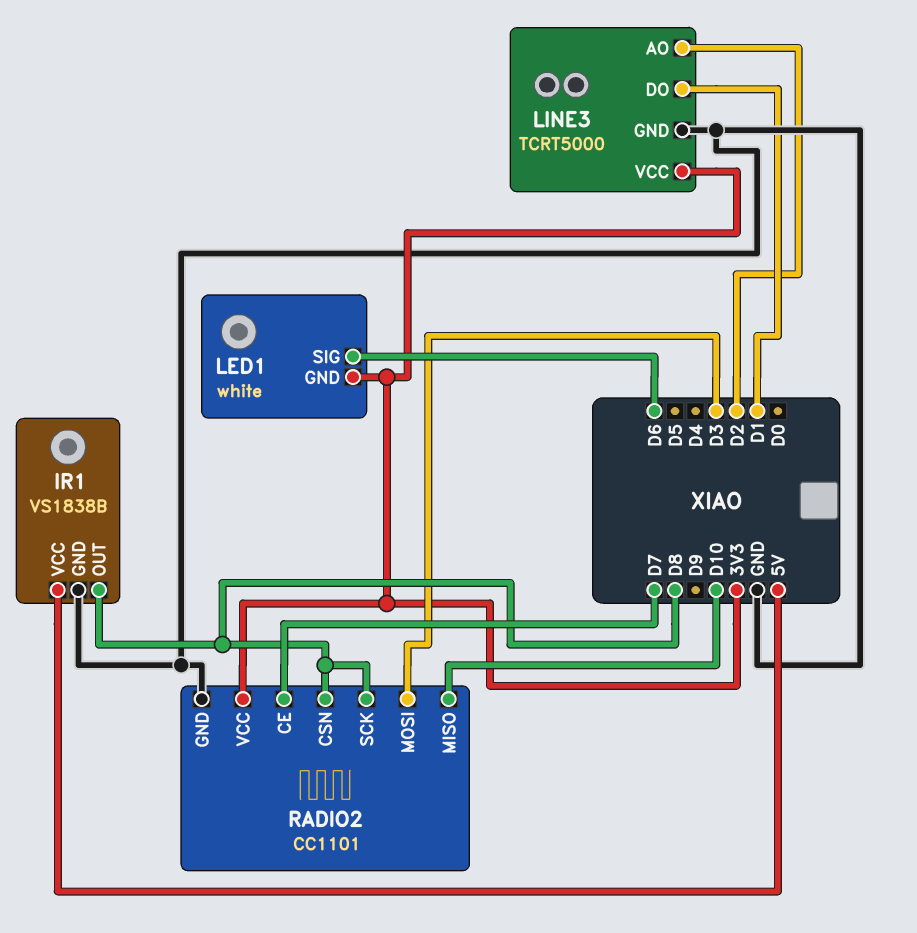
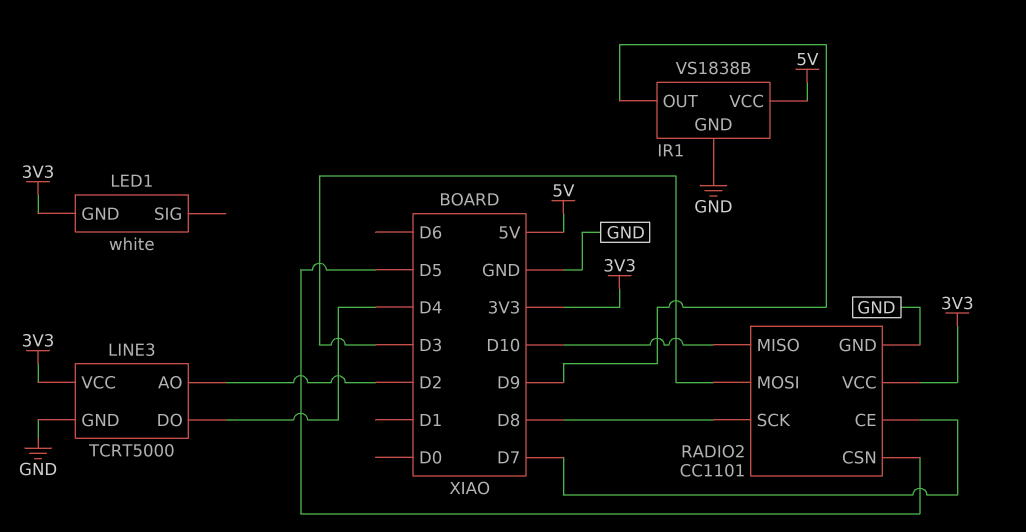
IR1 pin OUT: D8 -> D9
LED1 pin SIG: D6 -> none
LINE3 pin DO: D1 -> D4
RADIO2 pin CSN: D8 -> D5

